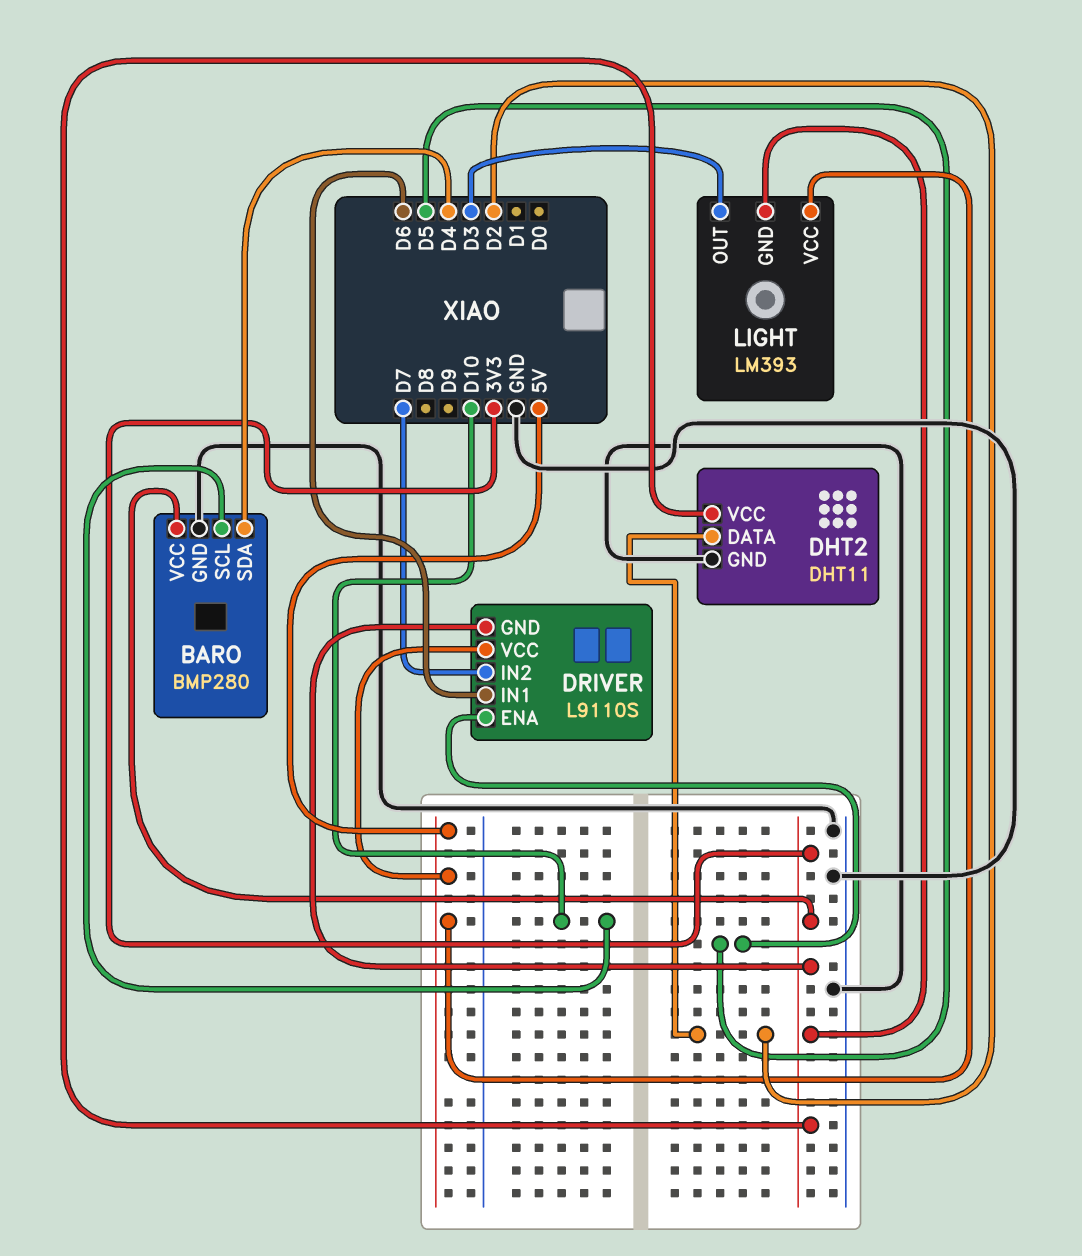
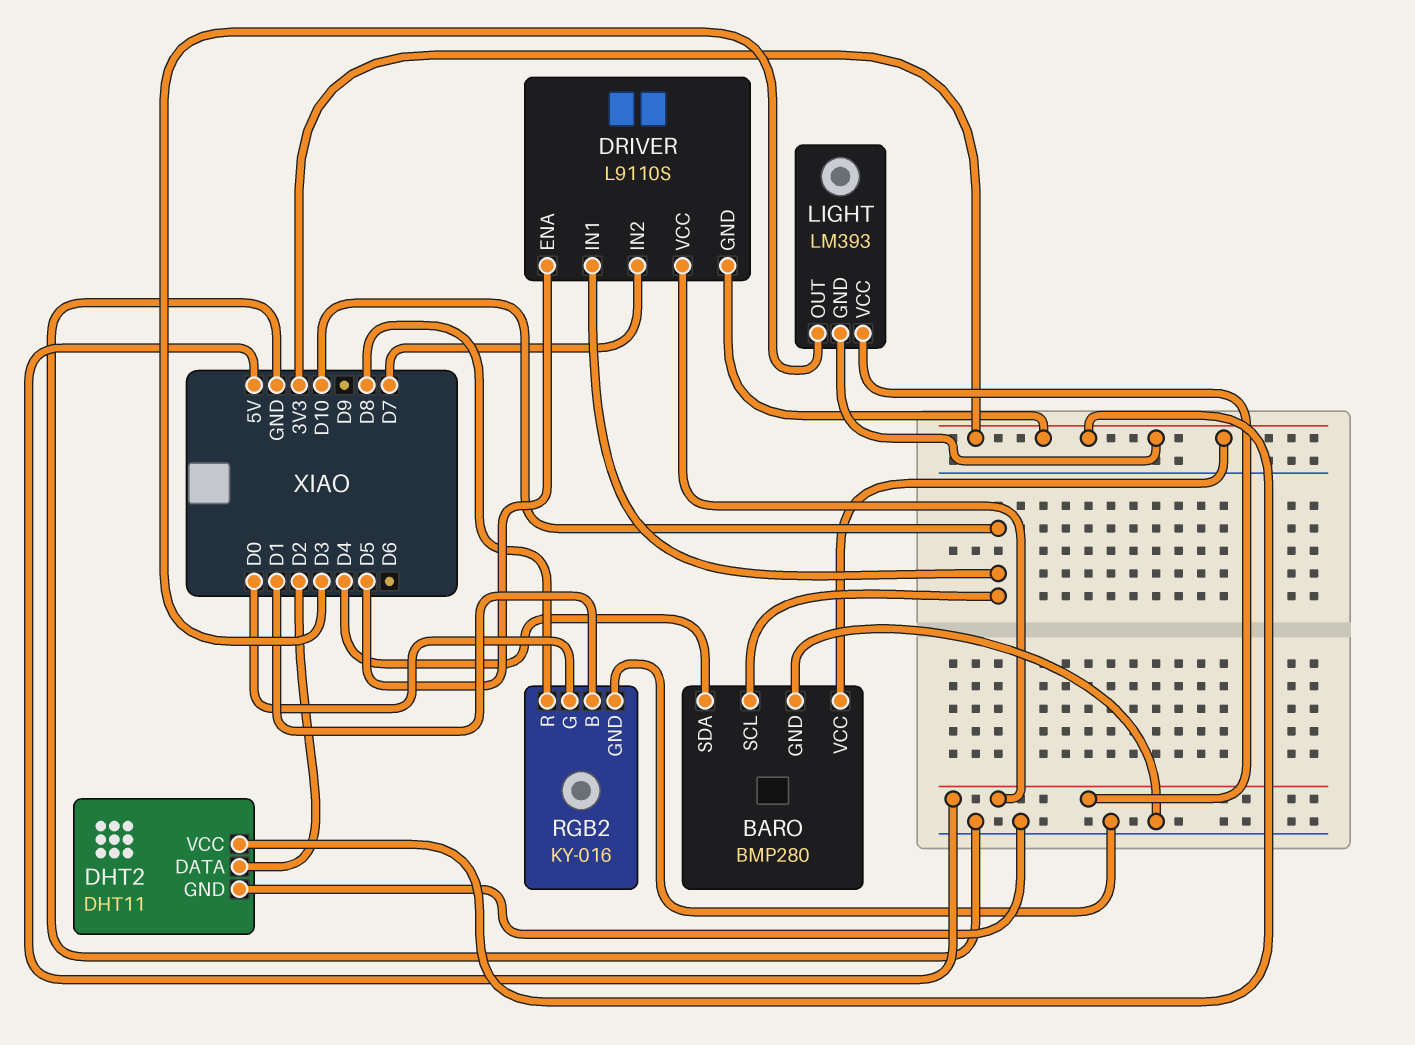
DRIVER pin IN1: D6 -> D10
RGB2: none -> KY-016
RGB2 pin B: none -> D1
RGB2 pin G: none -> D0
RGB2 pin GND: none -> GND
RGB2 pin R: none -> D8

